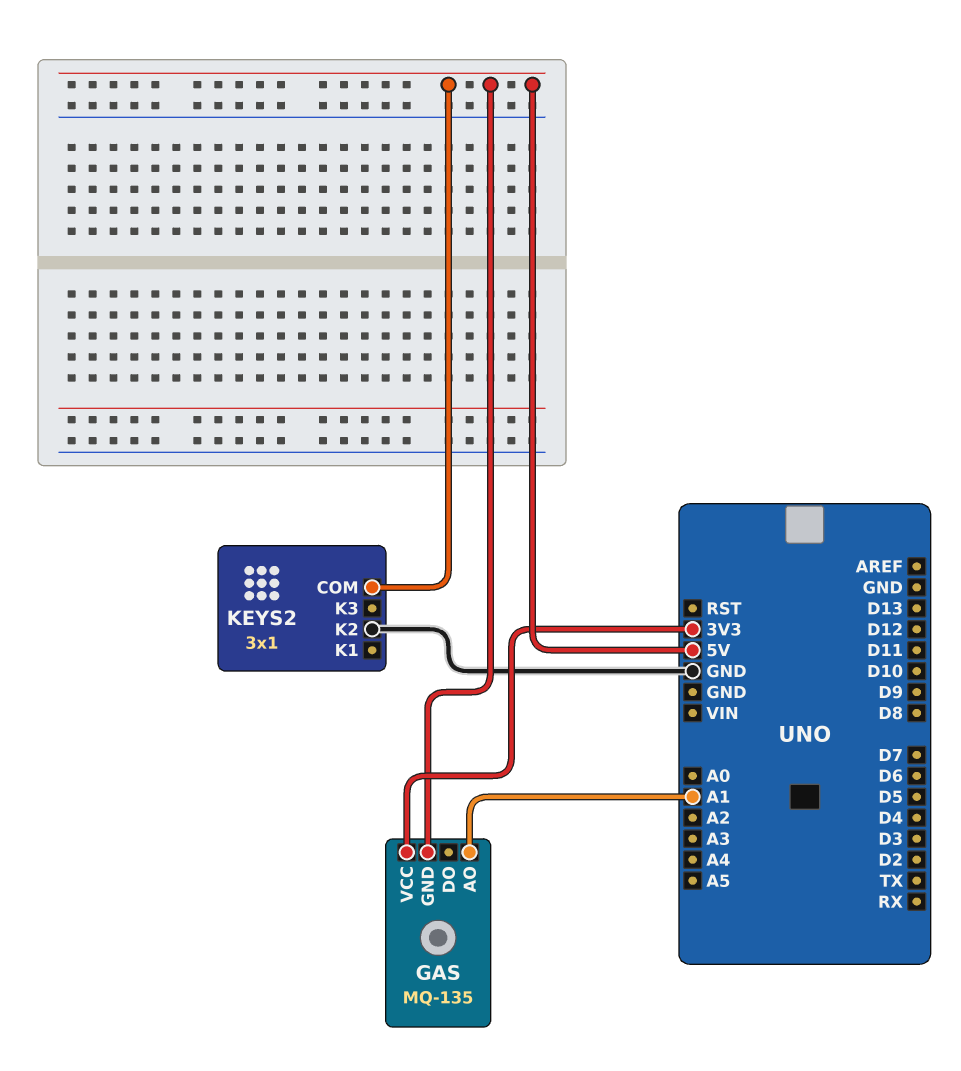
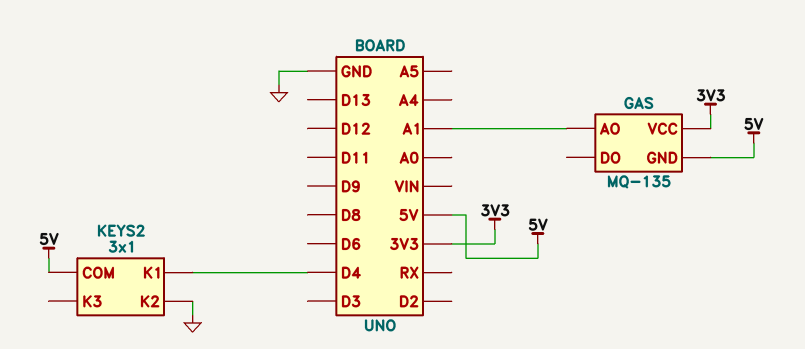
KEYS2 pin K1: none -> D4

